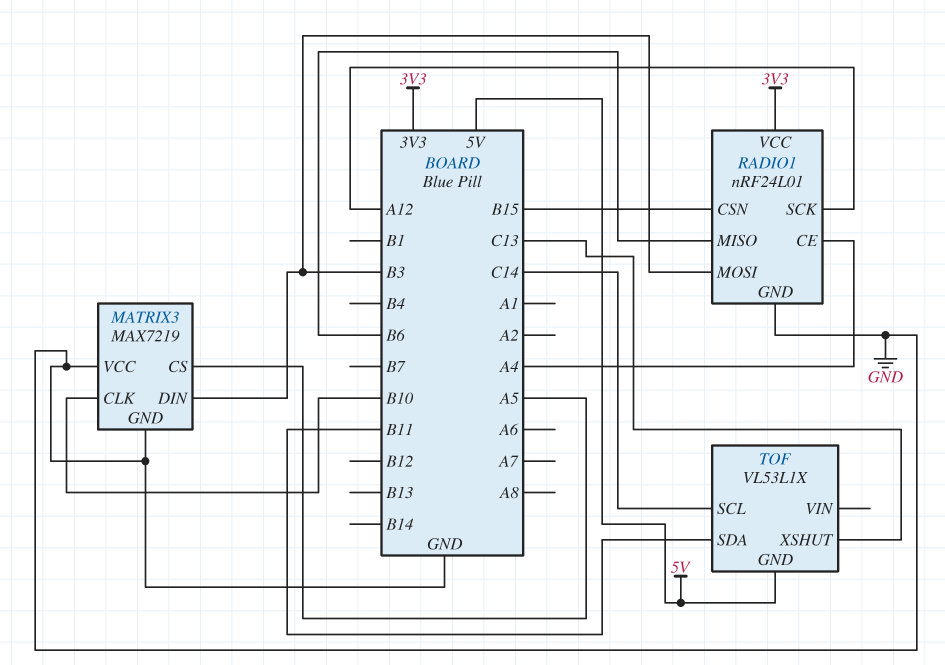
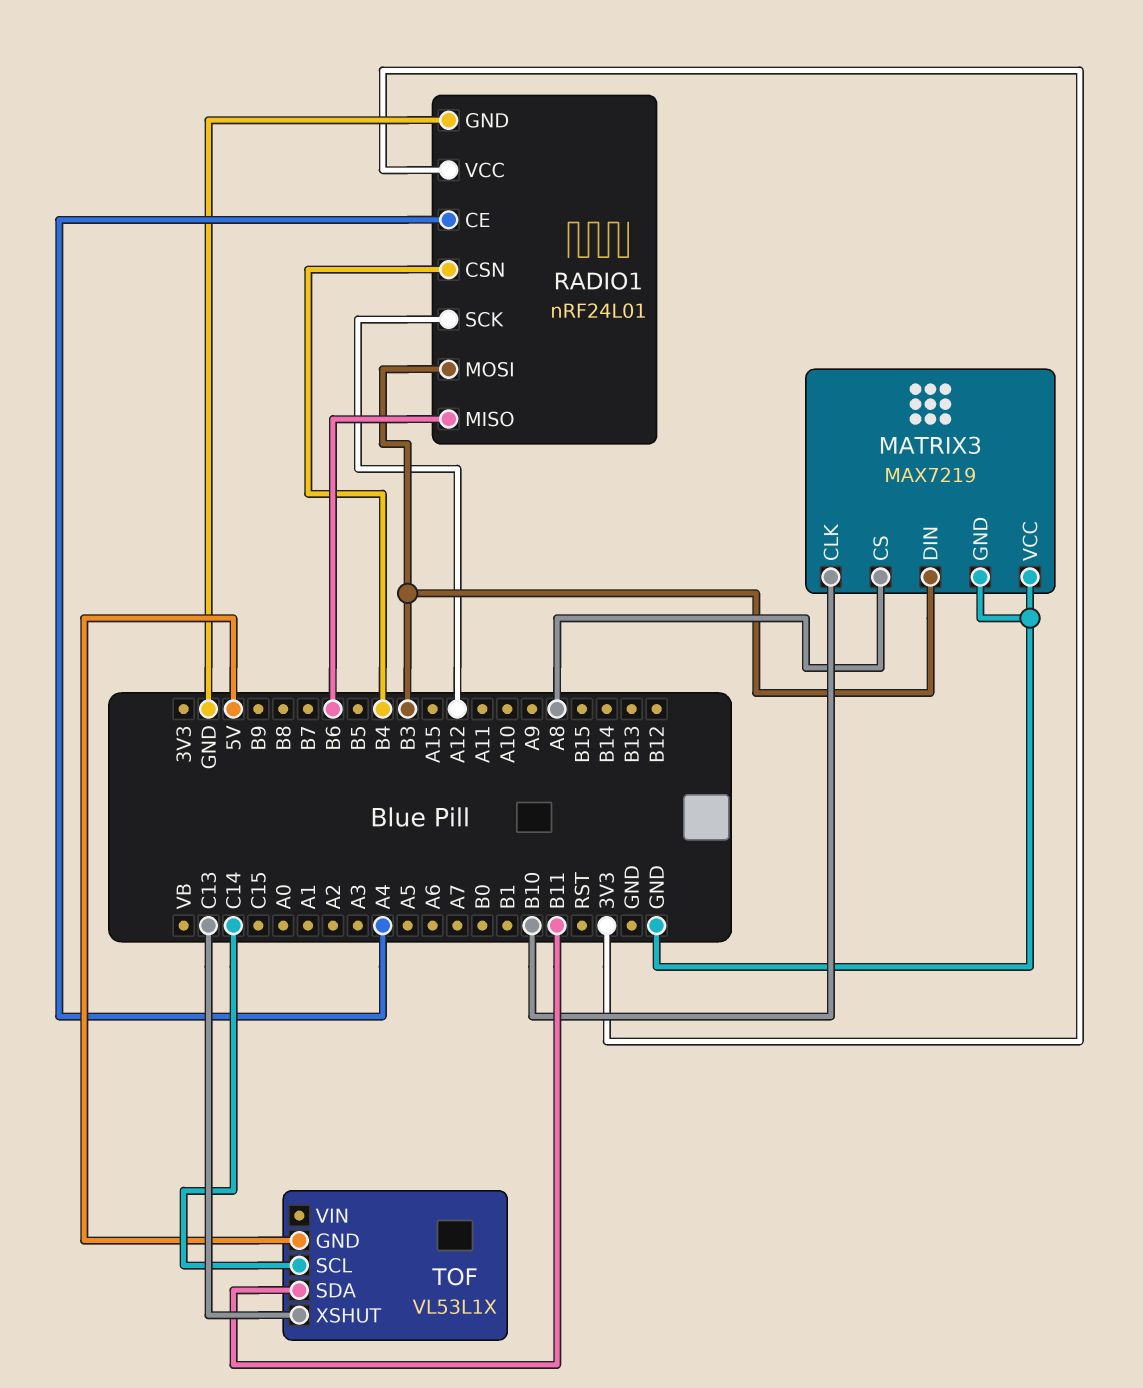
MATRIX3 pin CS: A5 -> A8
RADIO1 pin CSN: B15 -> B4

